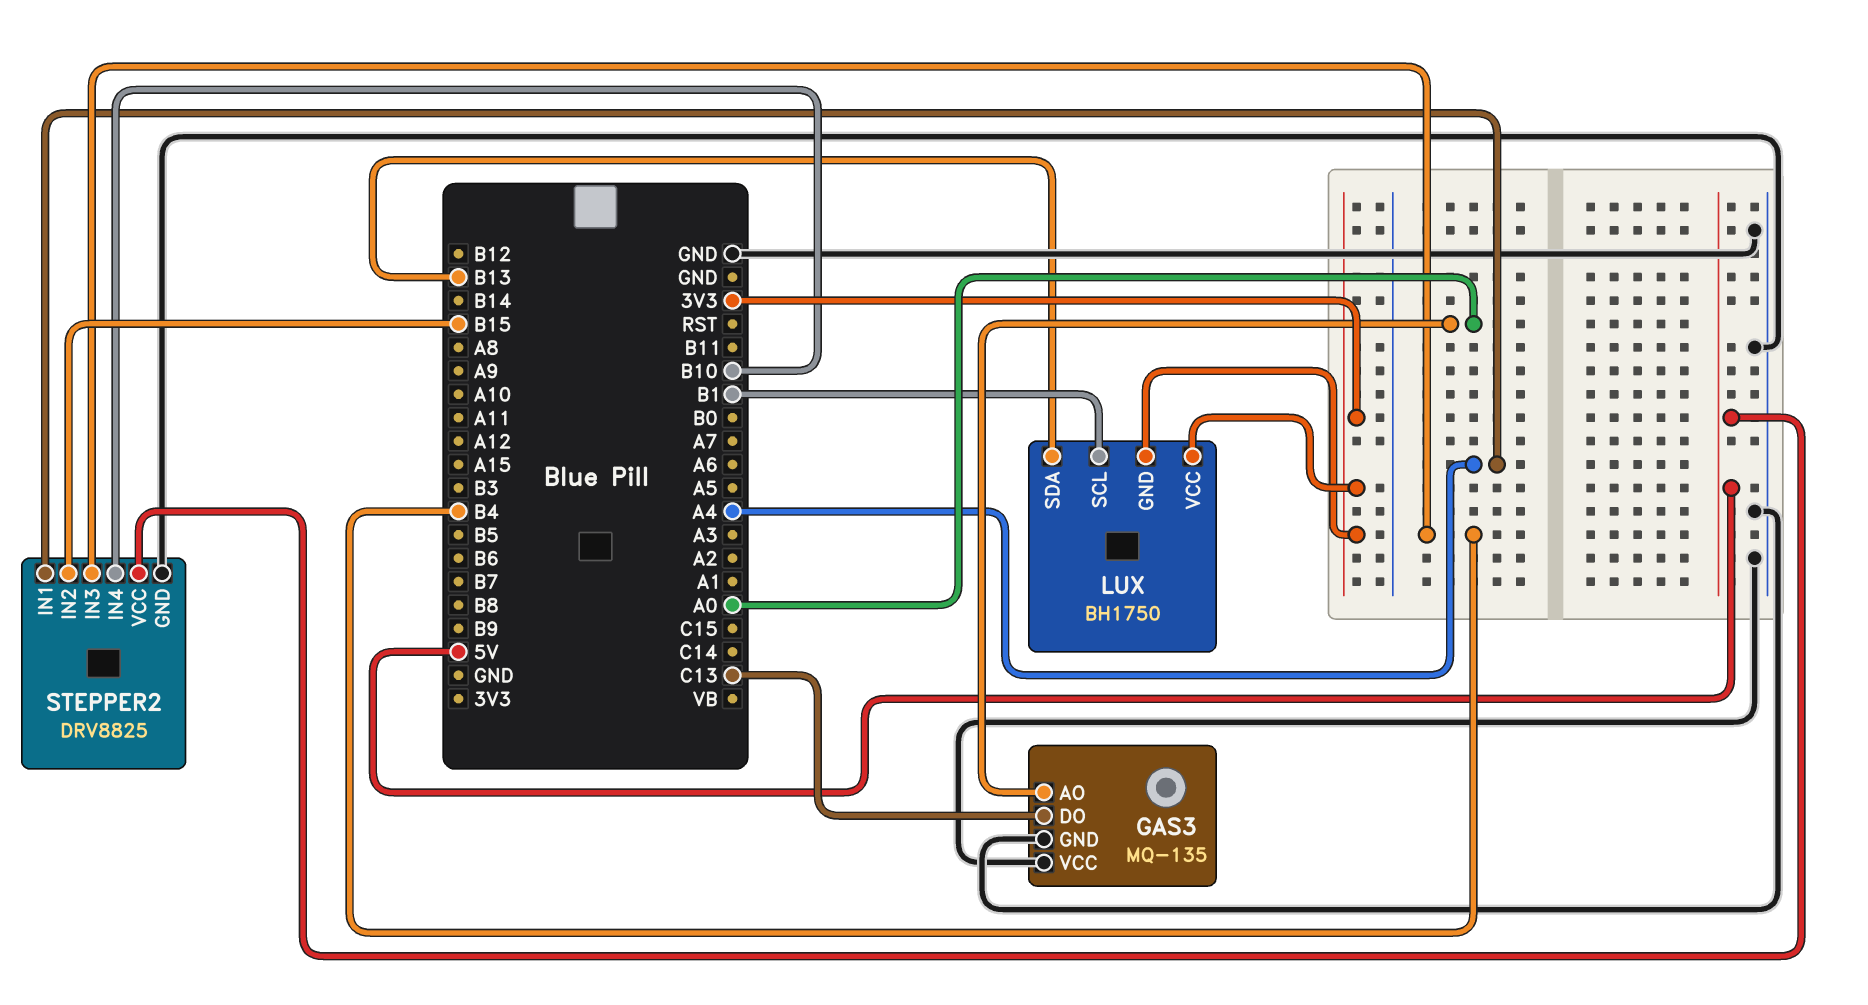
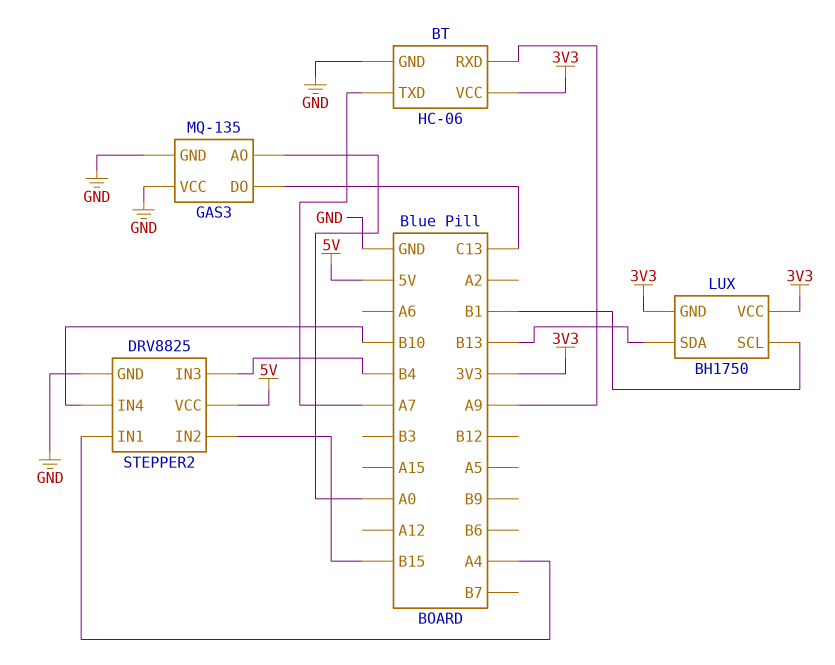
BT: none -> HC-06
BT pin GND: none -> GND
BT pin RXD: none -> A9
BT pin TXD: none -> A7
BT pin VCC: none -> 3V3

